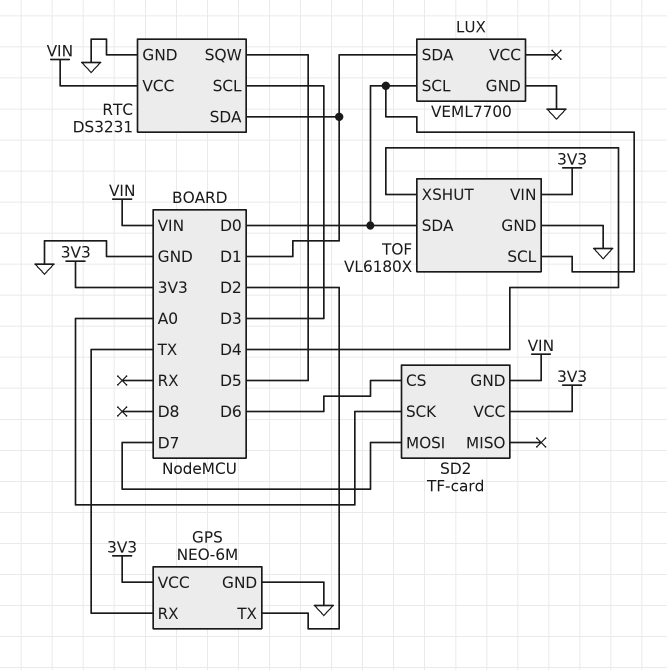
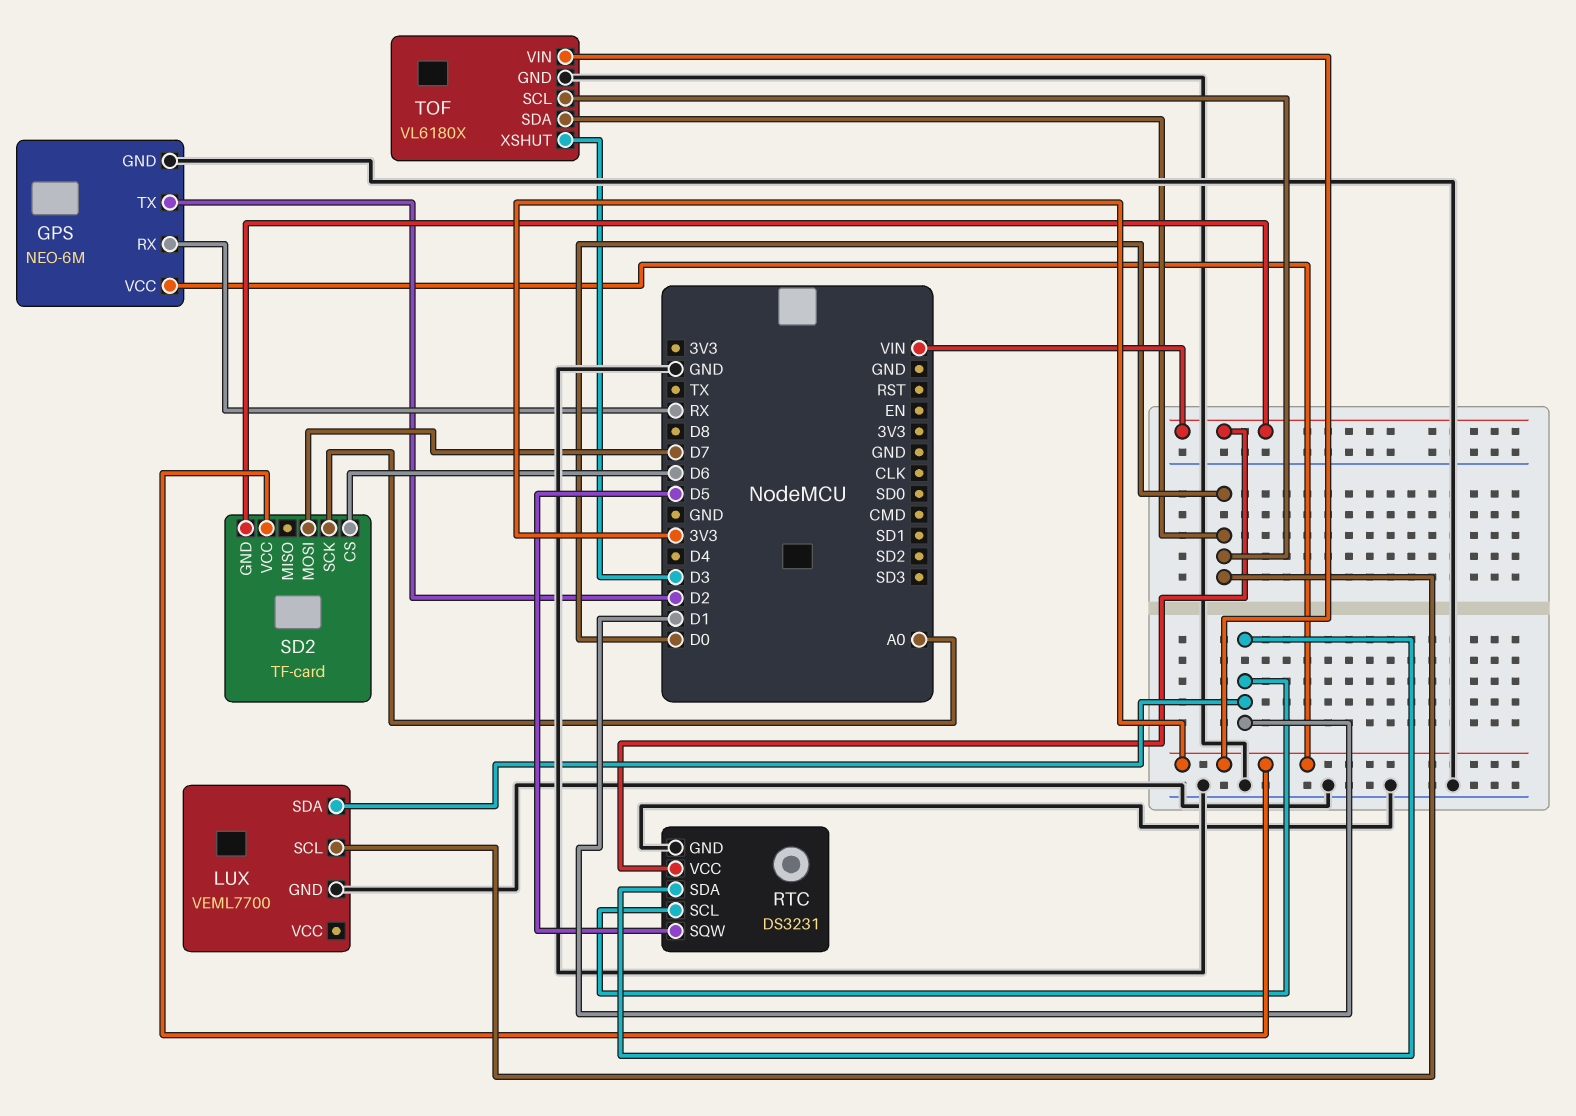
GPS pin RX: TX -> RX
RTC pin SCL: D3 -> D1
TOF pin XSHUT: D4 -> D3

